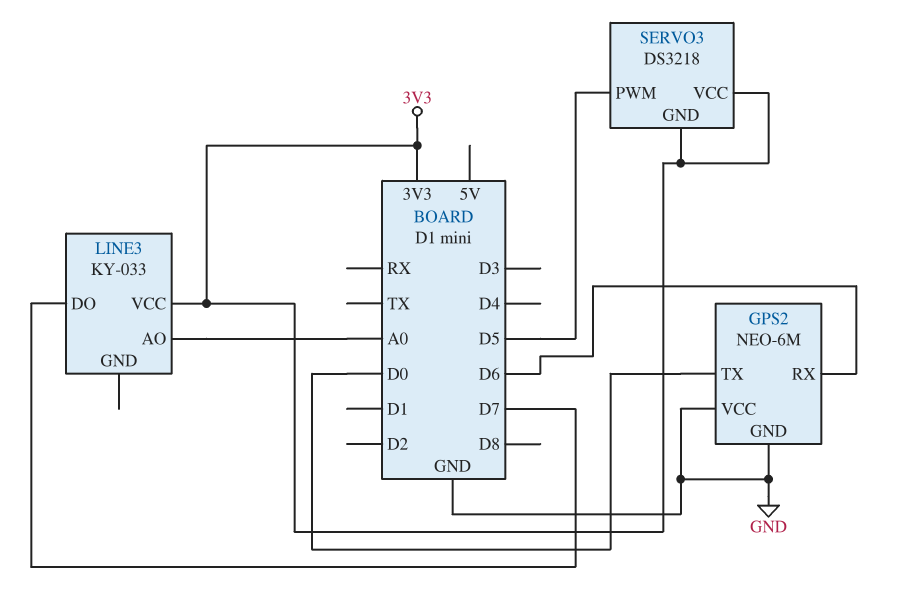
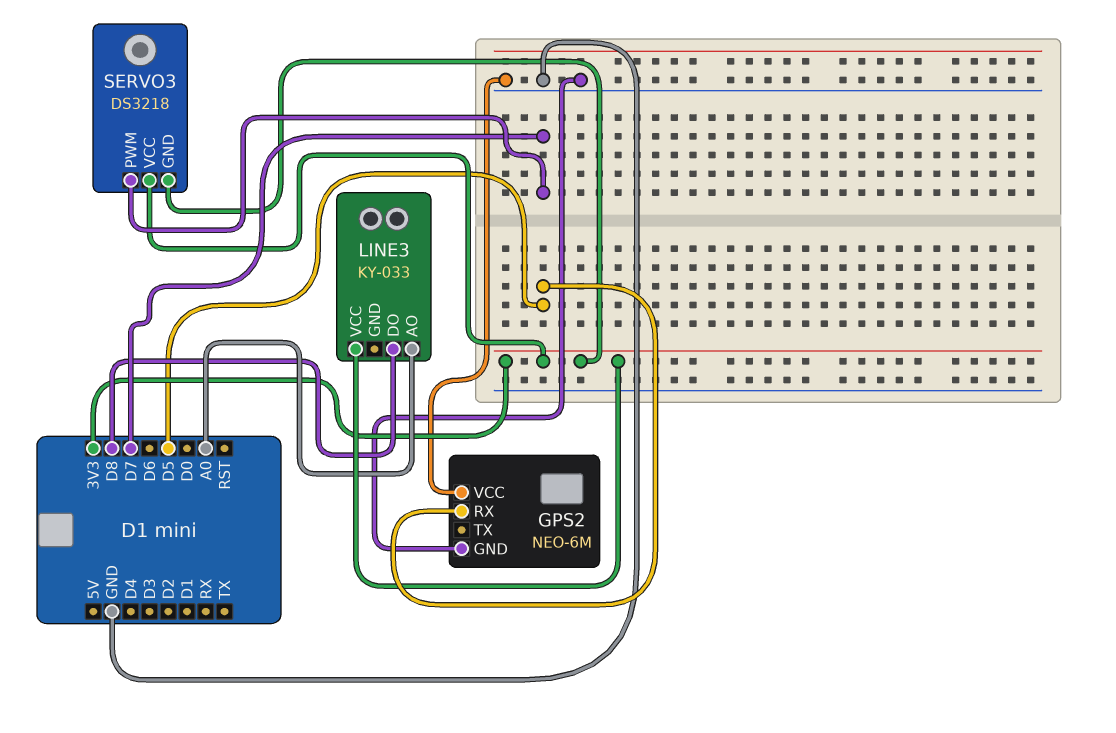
GPS2 pin RX: D6 -> D5
GPS2 pin TX: D0 -> none
LINE3 pin DO: D7 -> D8
SERVO3 pin PWM: D5 -> D7

